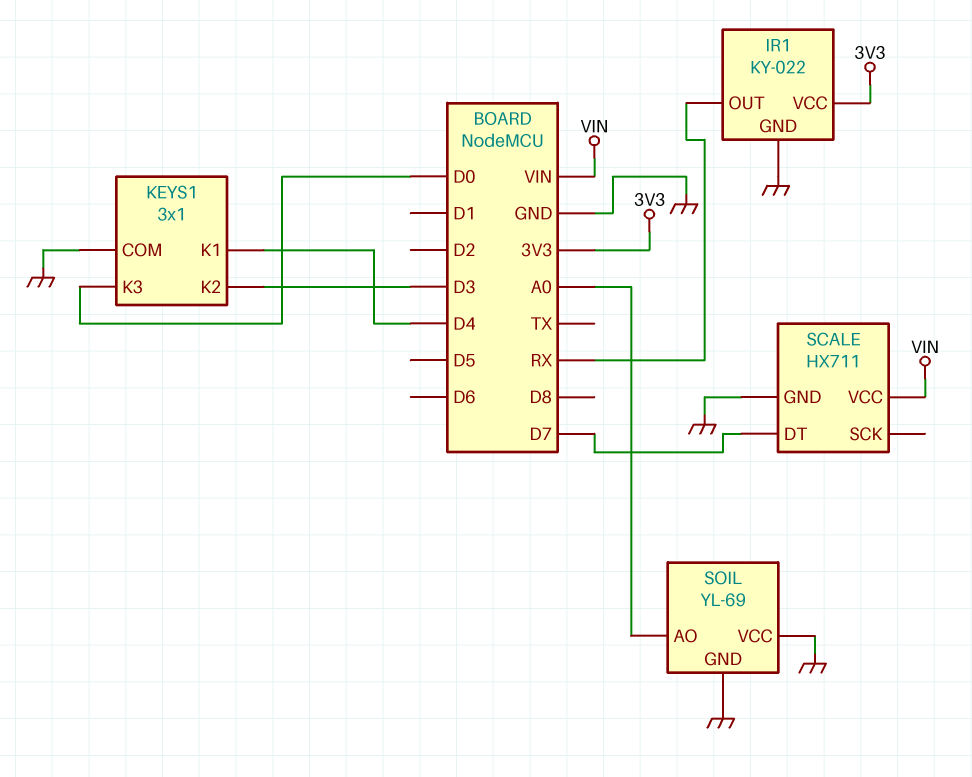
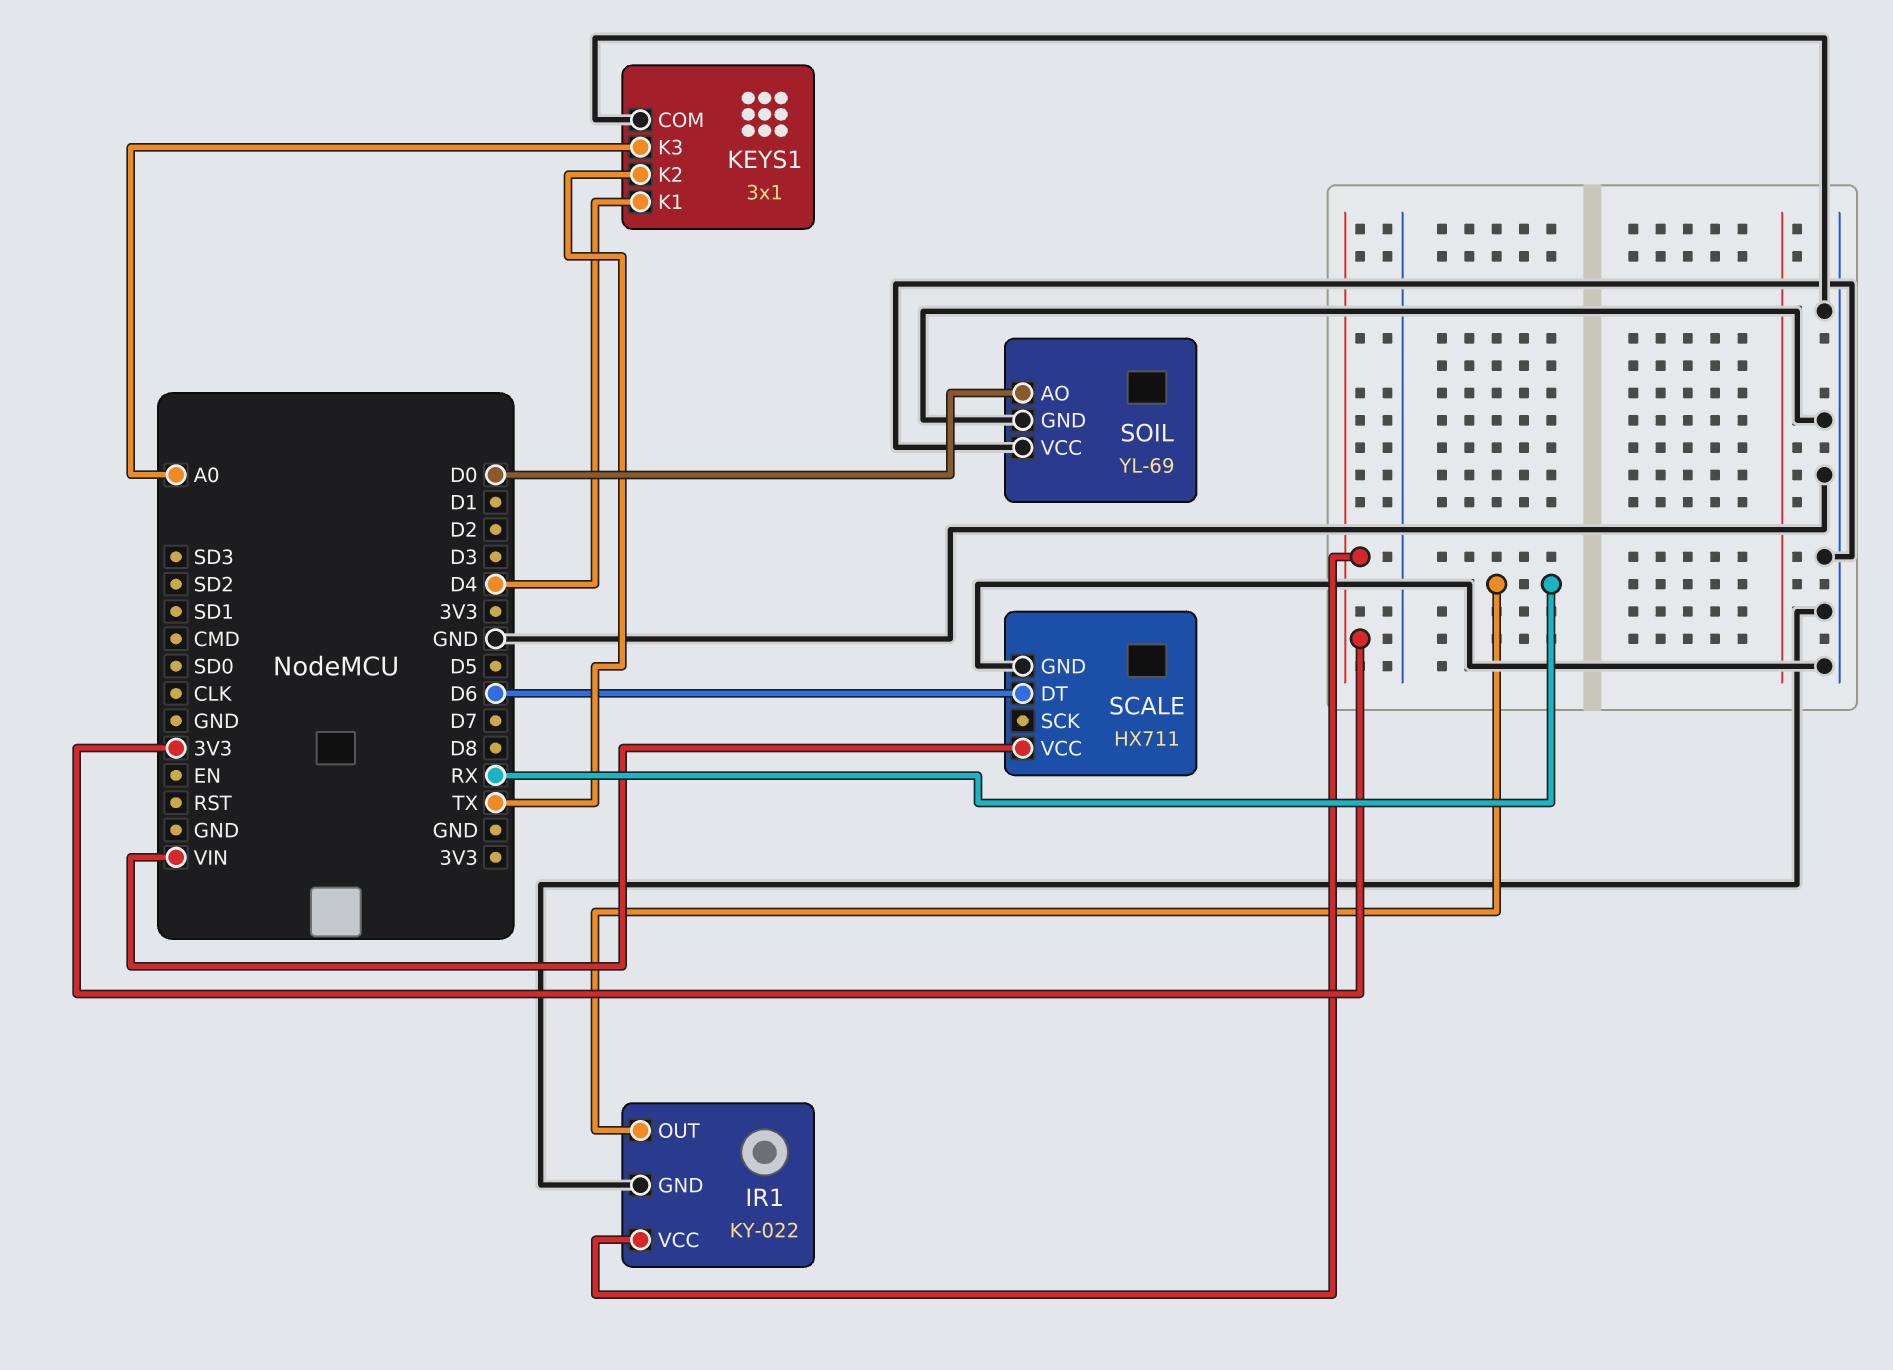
KEYS1 pin K2: D3 -> TX
KEYS1 pin K3: D0 -> A0
SCALE pin DT: D7 -> D6
SOIL pin AO: A0 -> D0

